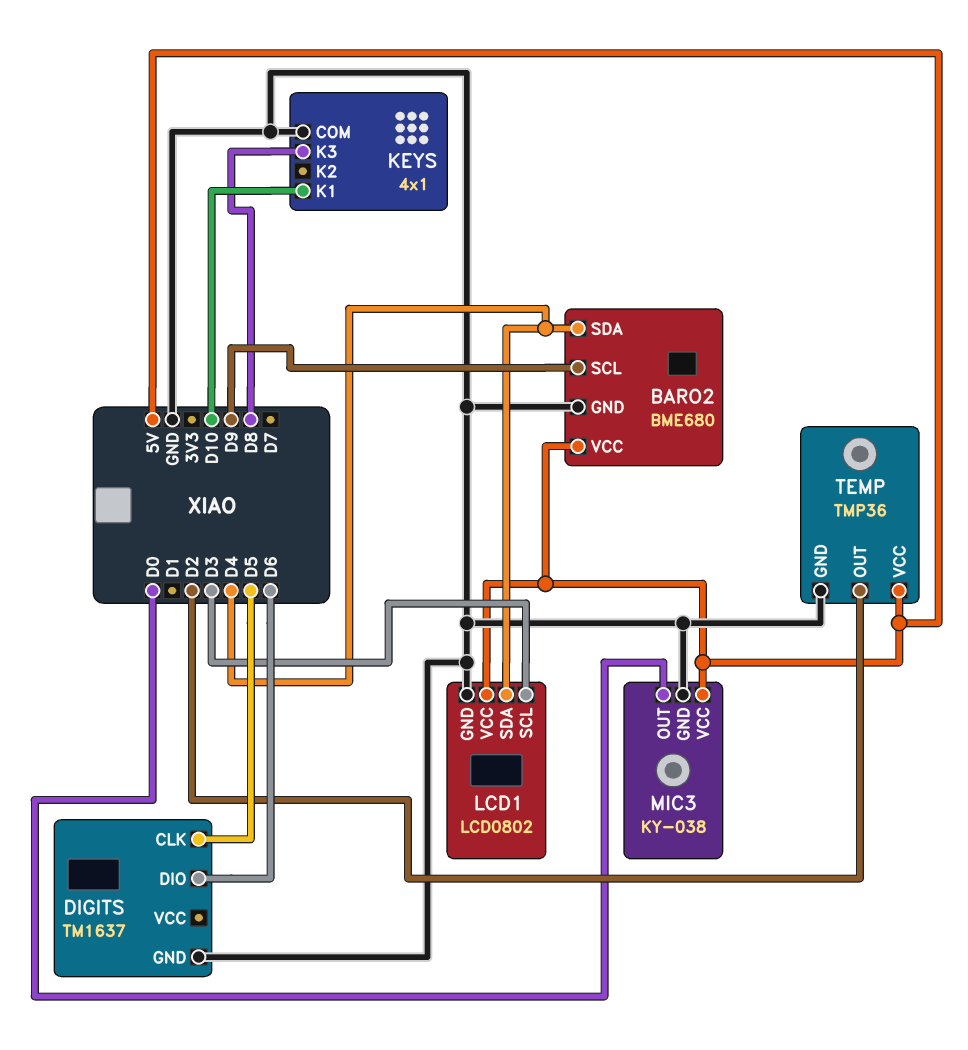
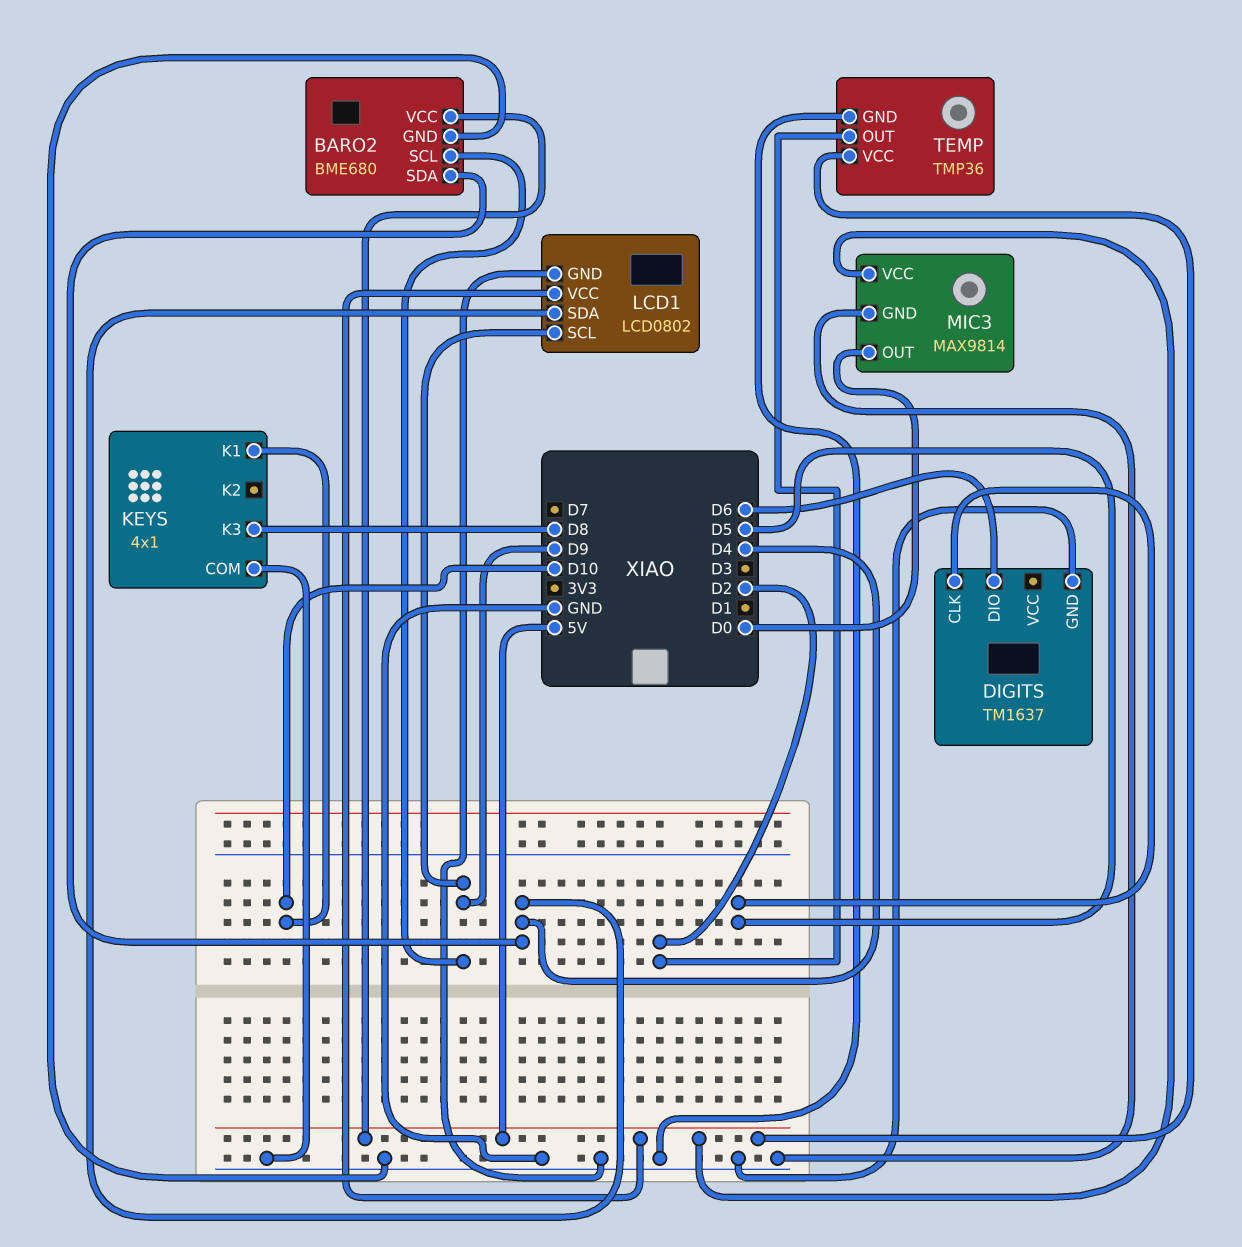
LCD1 pin SCL: D3 -> D9
MIC3: KY-038 -> MAX9814

